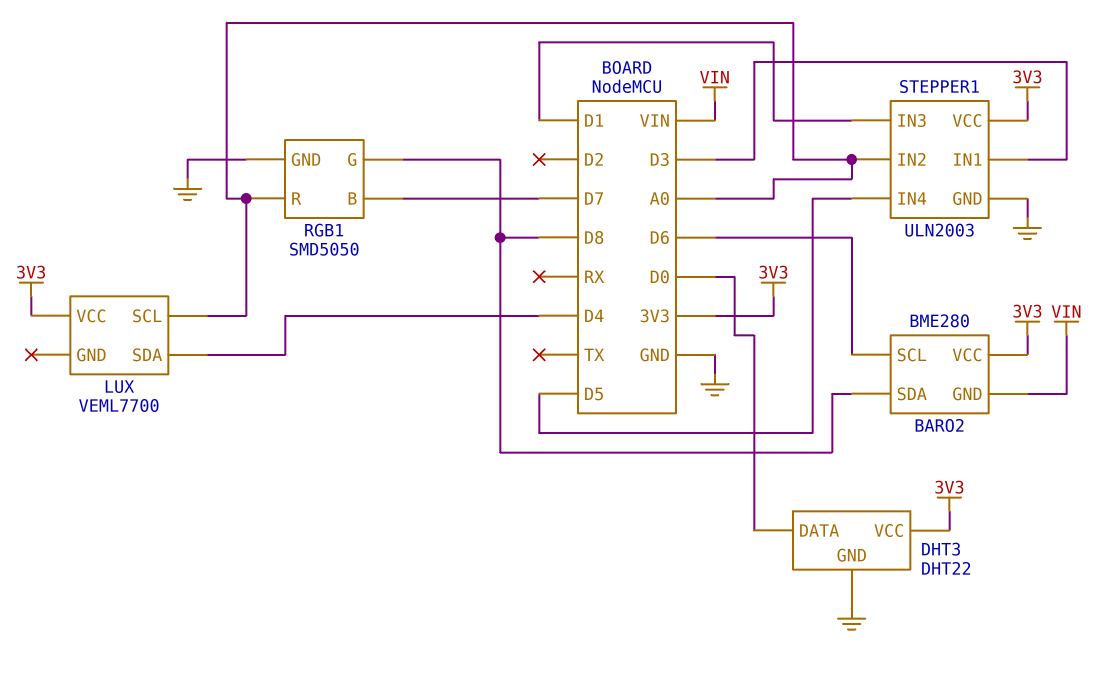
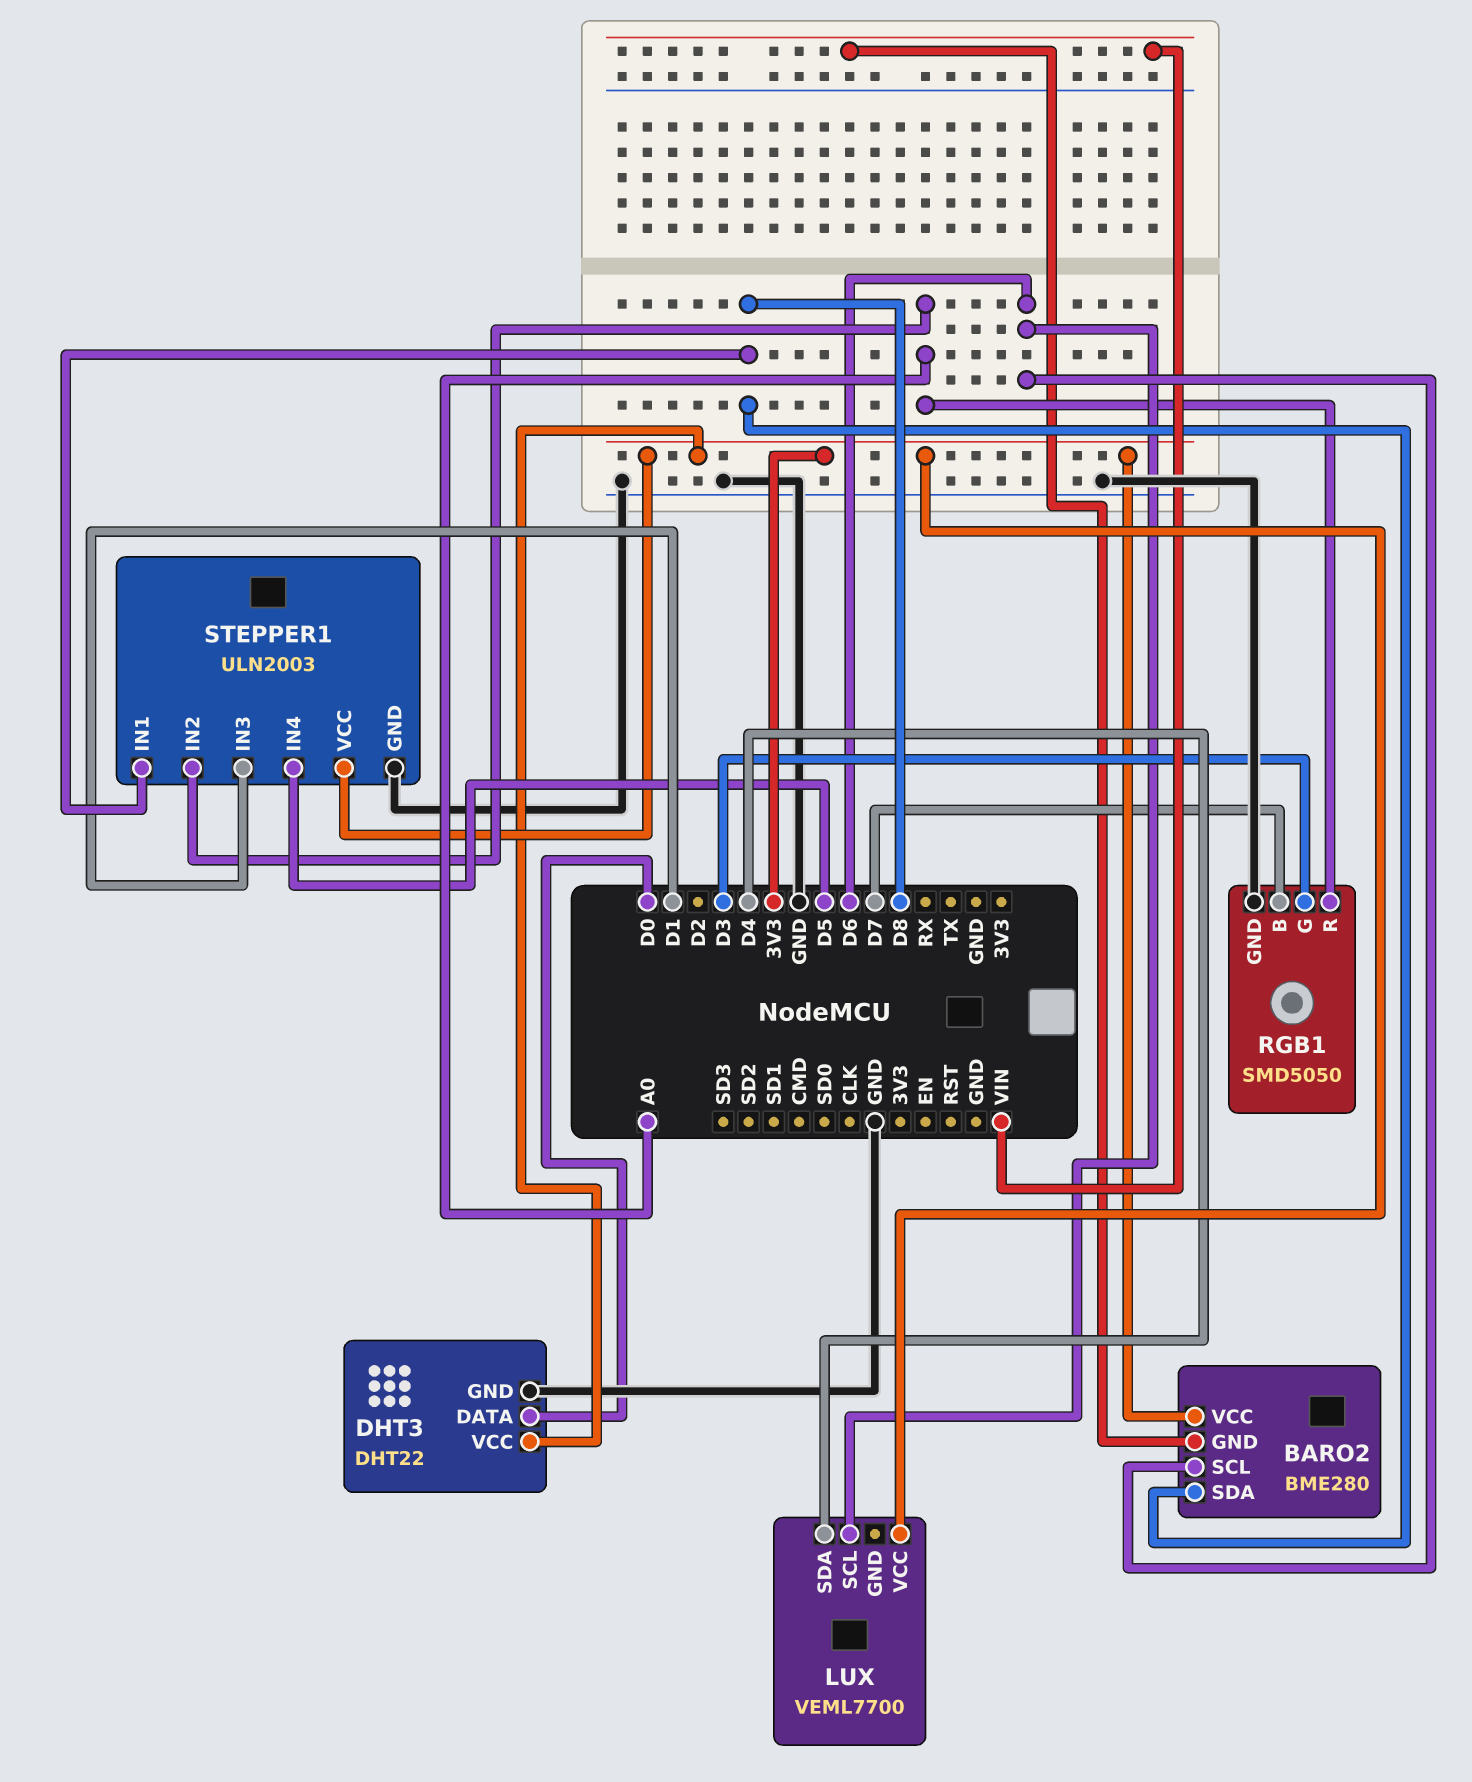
LUX pin SCL: A0 -> D6
RGB1 pin G: D8 -> D3
STEPPER1 pin IN1: D3 -> D8

